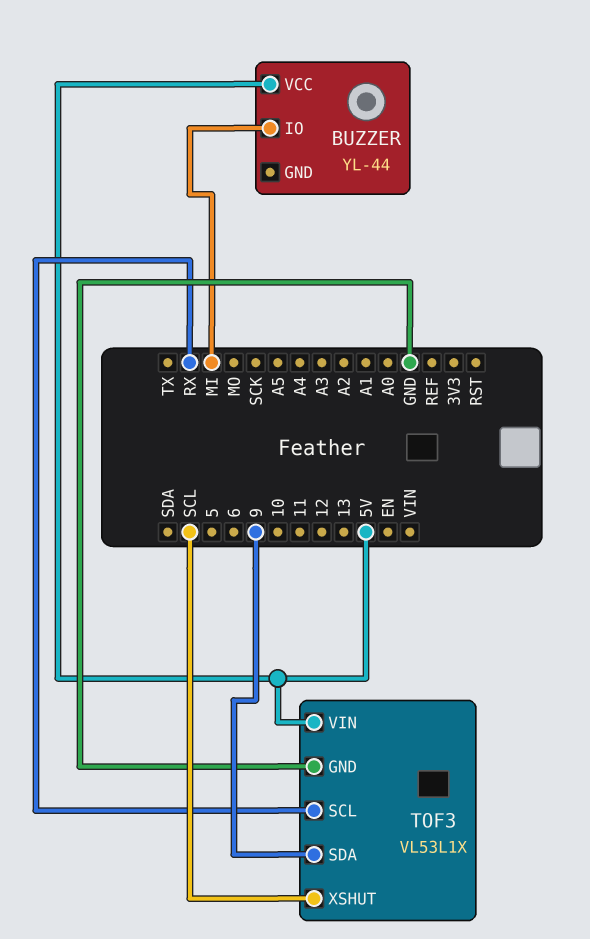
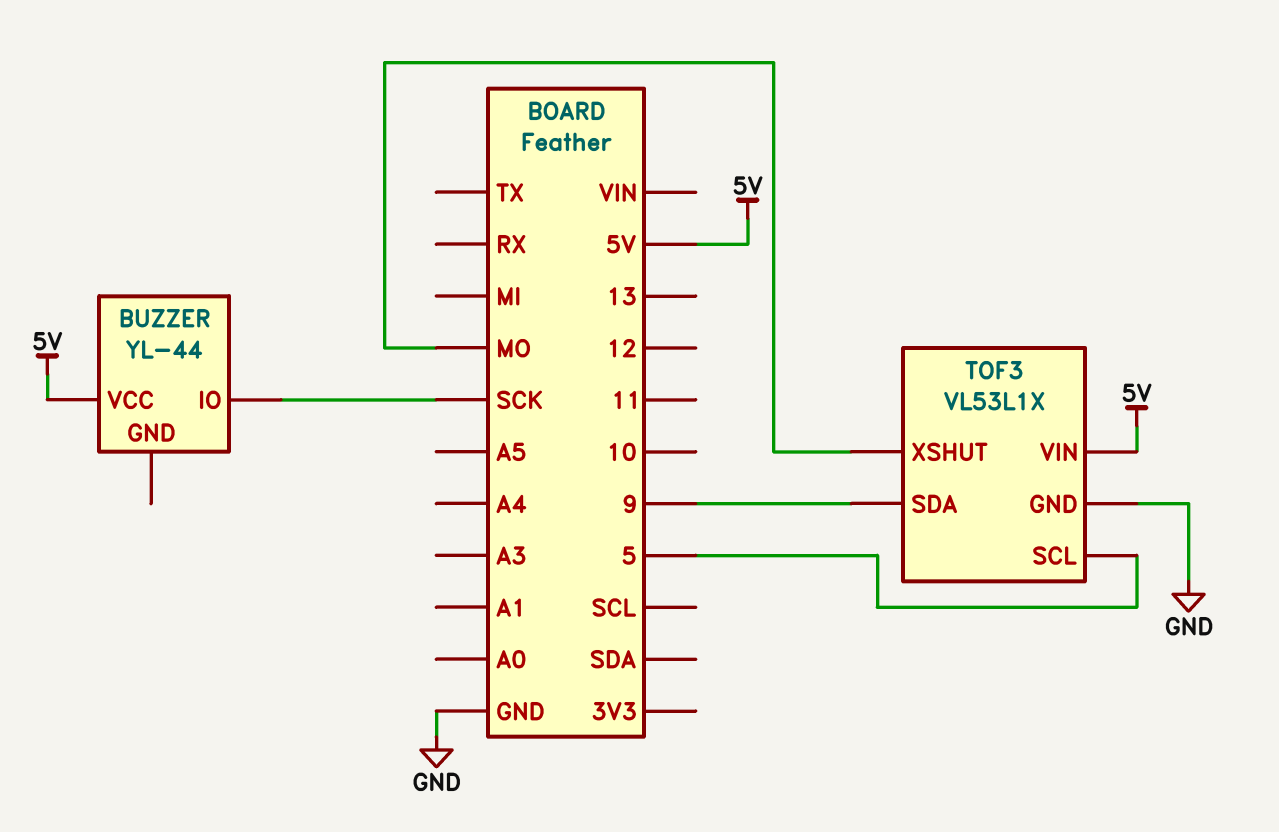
BUZZER pin IO: MI -> SCK
TOF3 pin SCL: RX -> 5
TOF3 pin XSHUT: SCL -> MO

